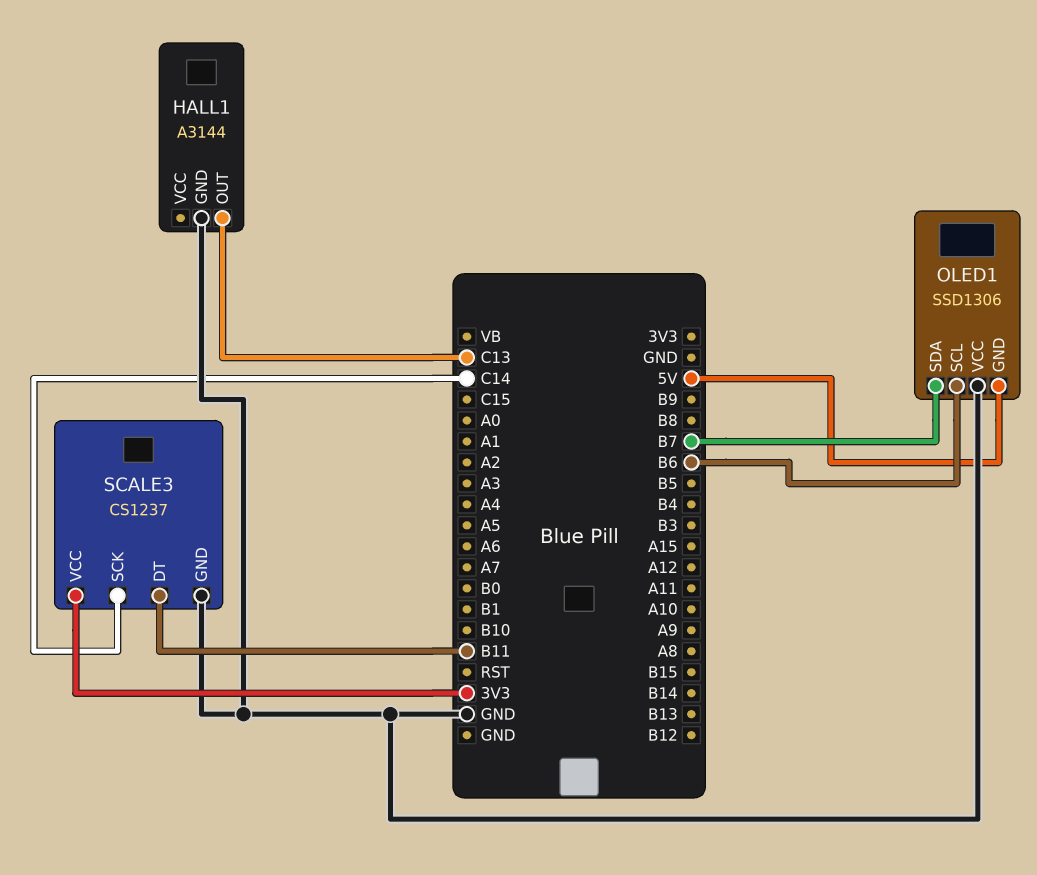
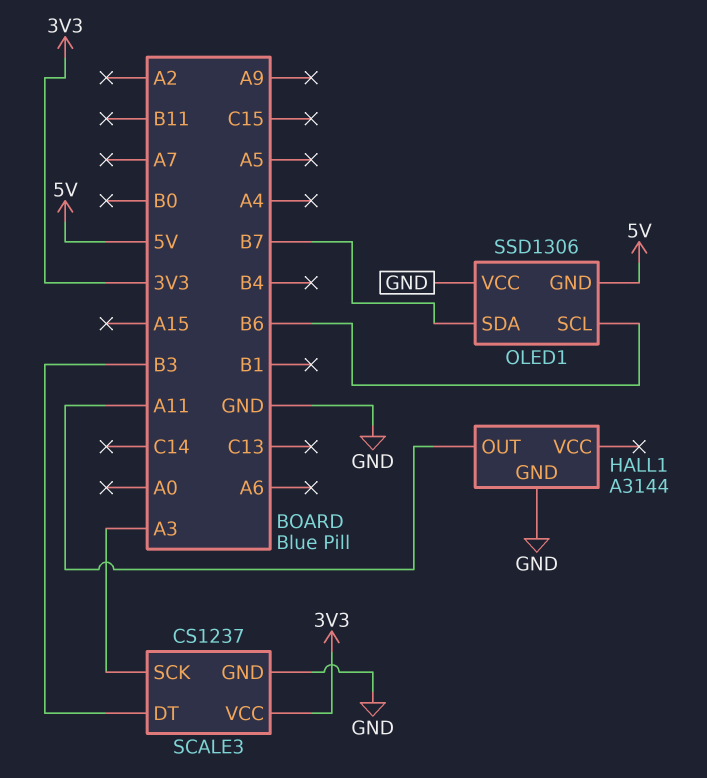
HALL1 pin OUT: C13 -> A11
SCALE3 pin DT: B11 -> B3
SCALE3 pin SCK: C14 -> A3

